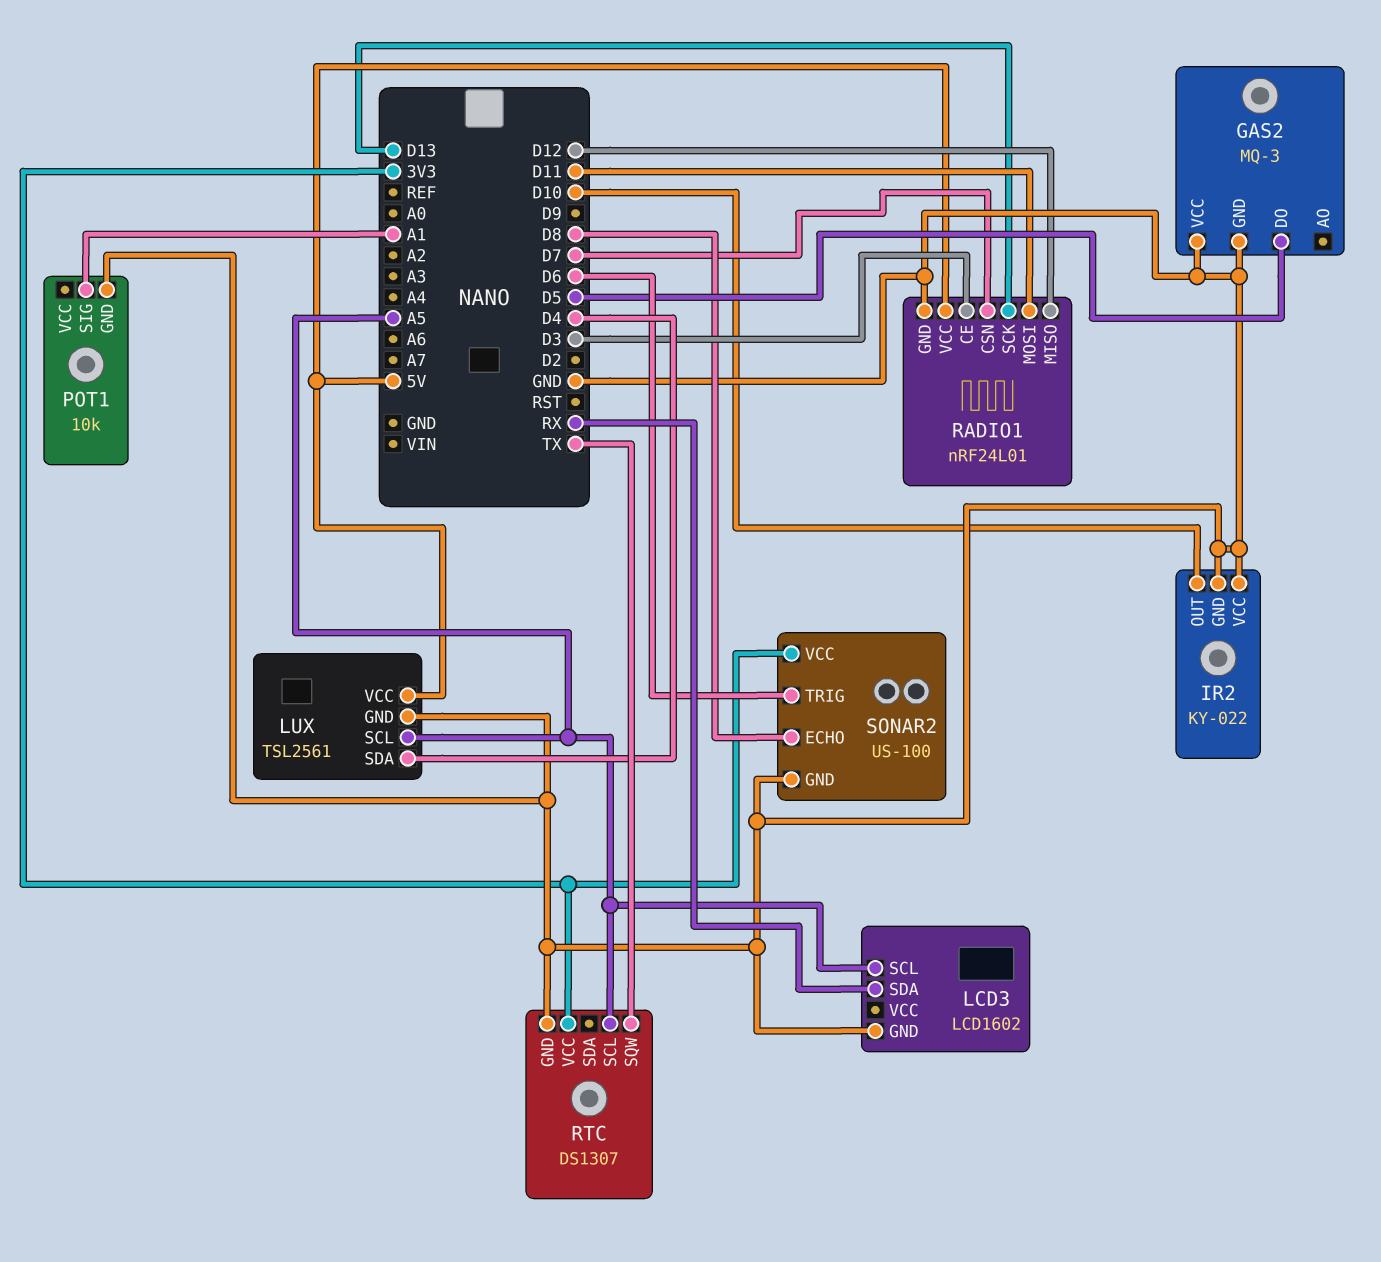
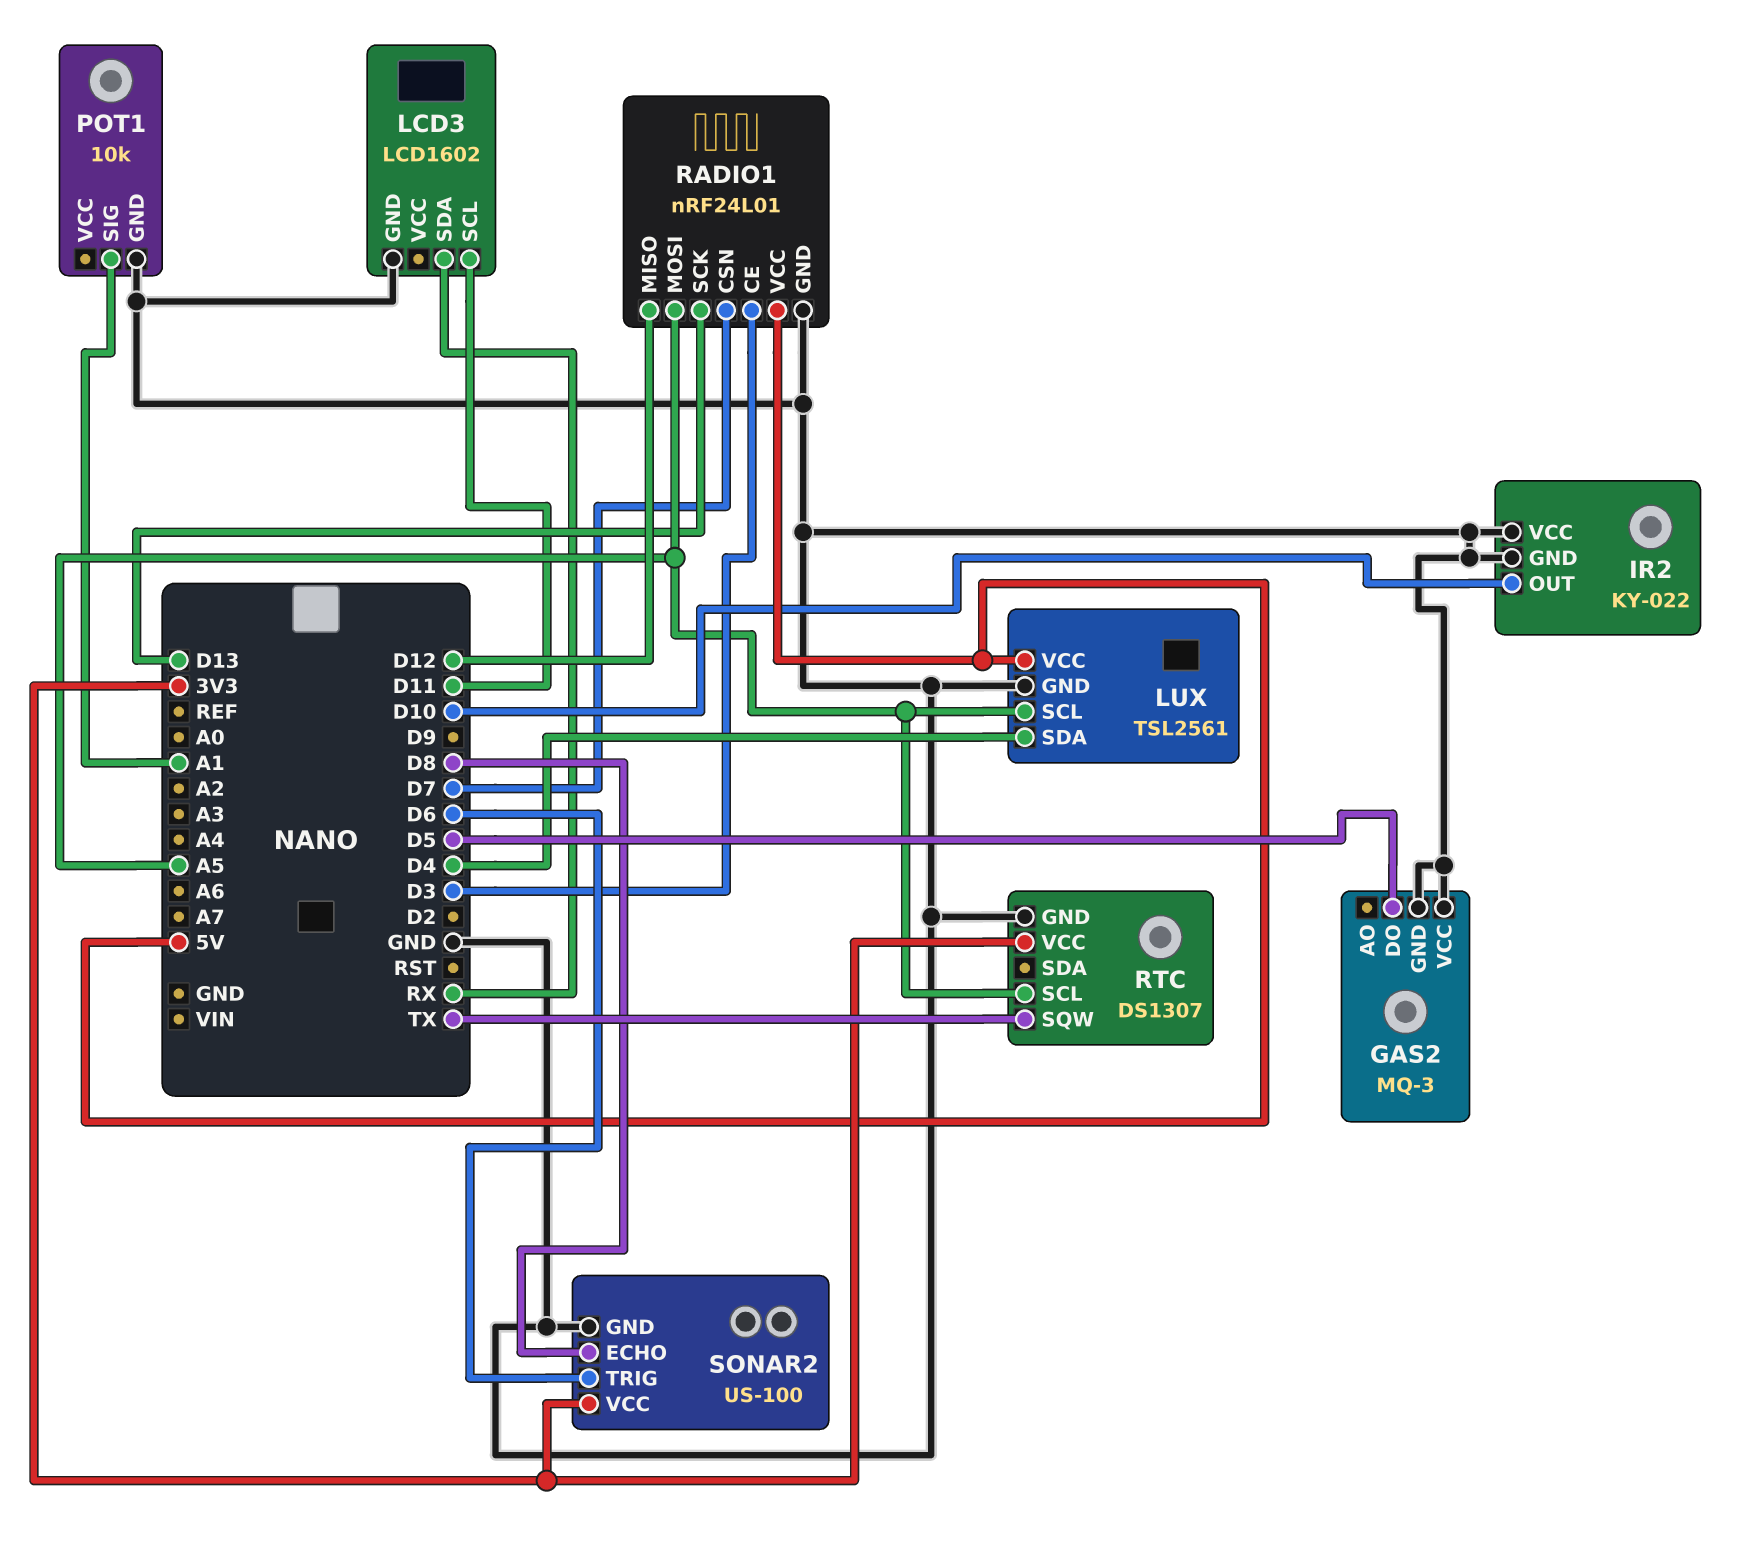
LCD3 pin SCL: A5 -> D11
RADIO1 pin MOSI: D11 -> A5

